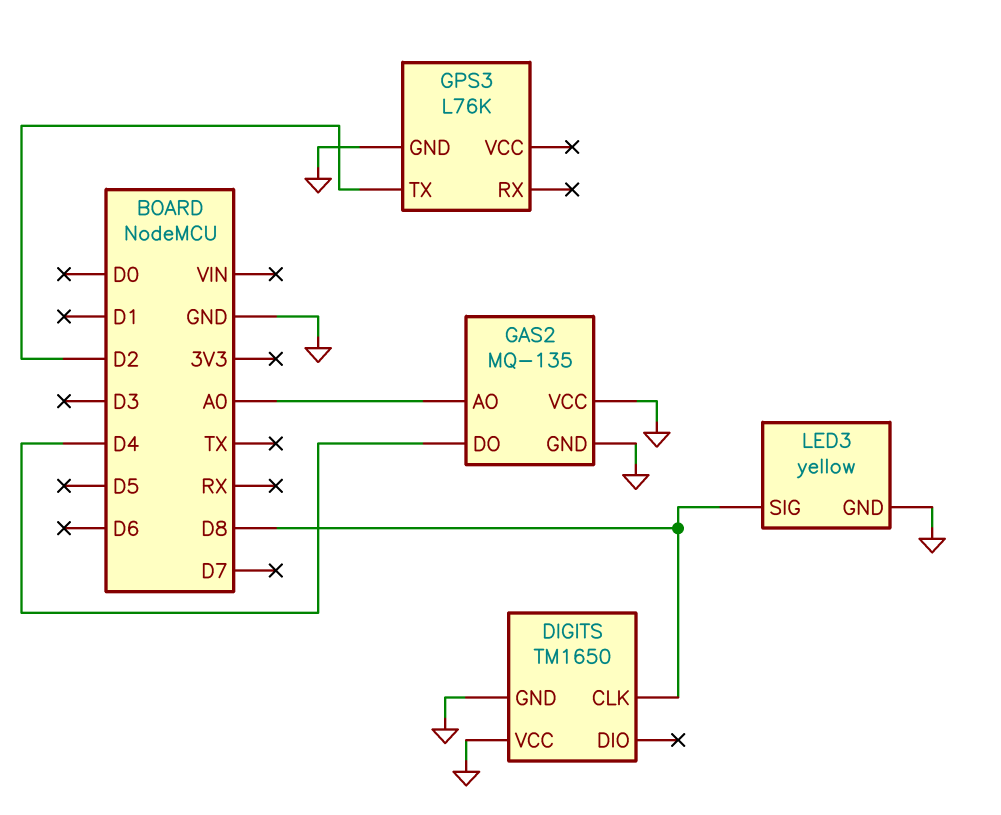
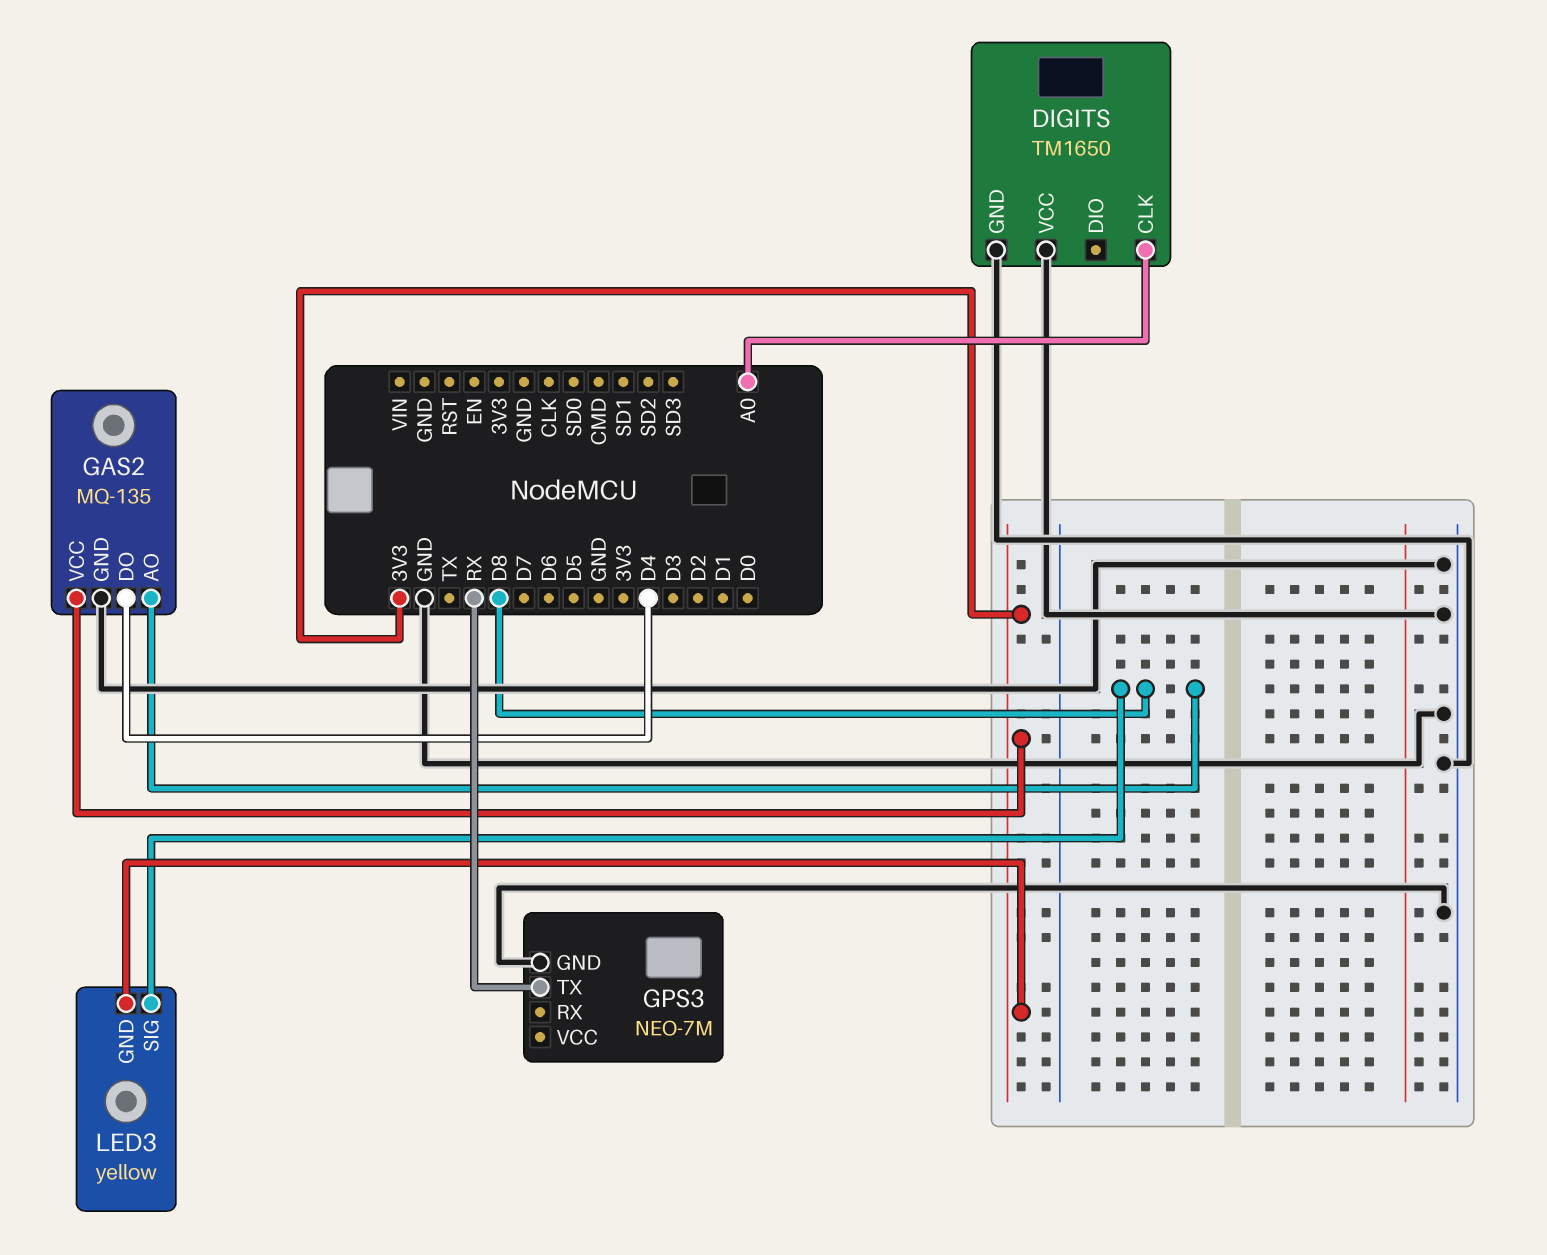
DIGITS pin CLK: D8 -> A0
GAS2 pin AO: A0 -> D8
GAS2 pin VCC: GND -> 3V3
GPS3: L76K -> NEO-7M
GPS3 pin TX: D2 -> RX
LED3 pin GND: GND -> 3V3

